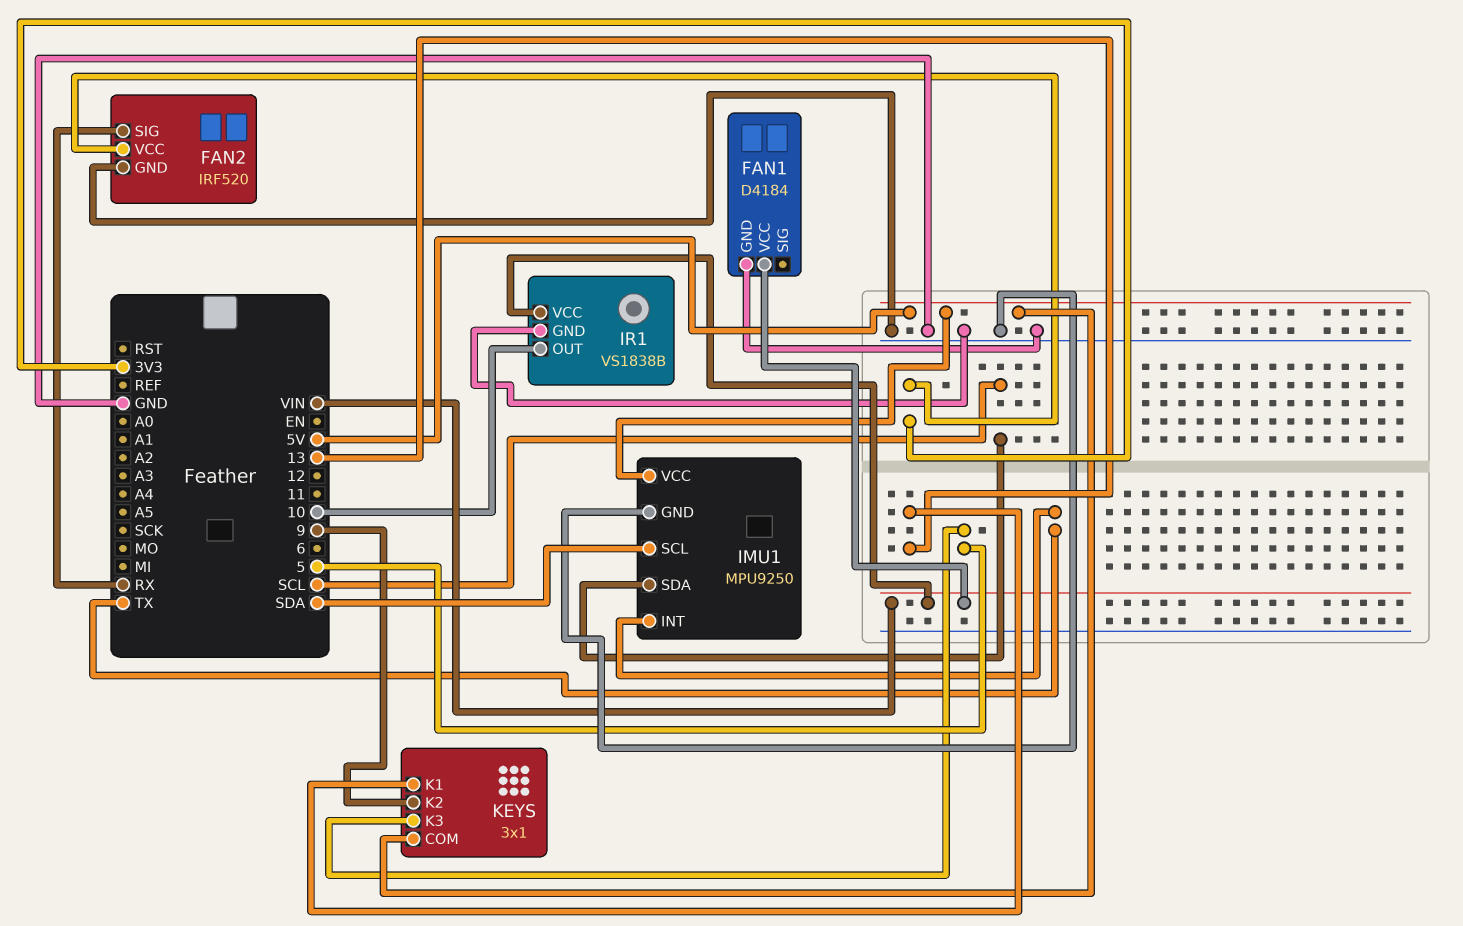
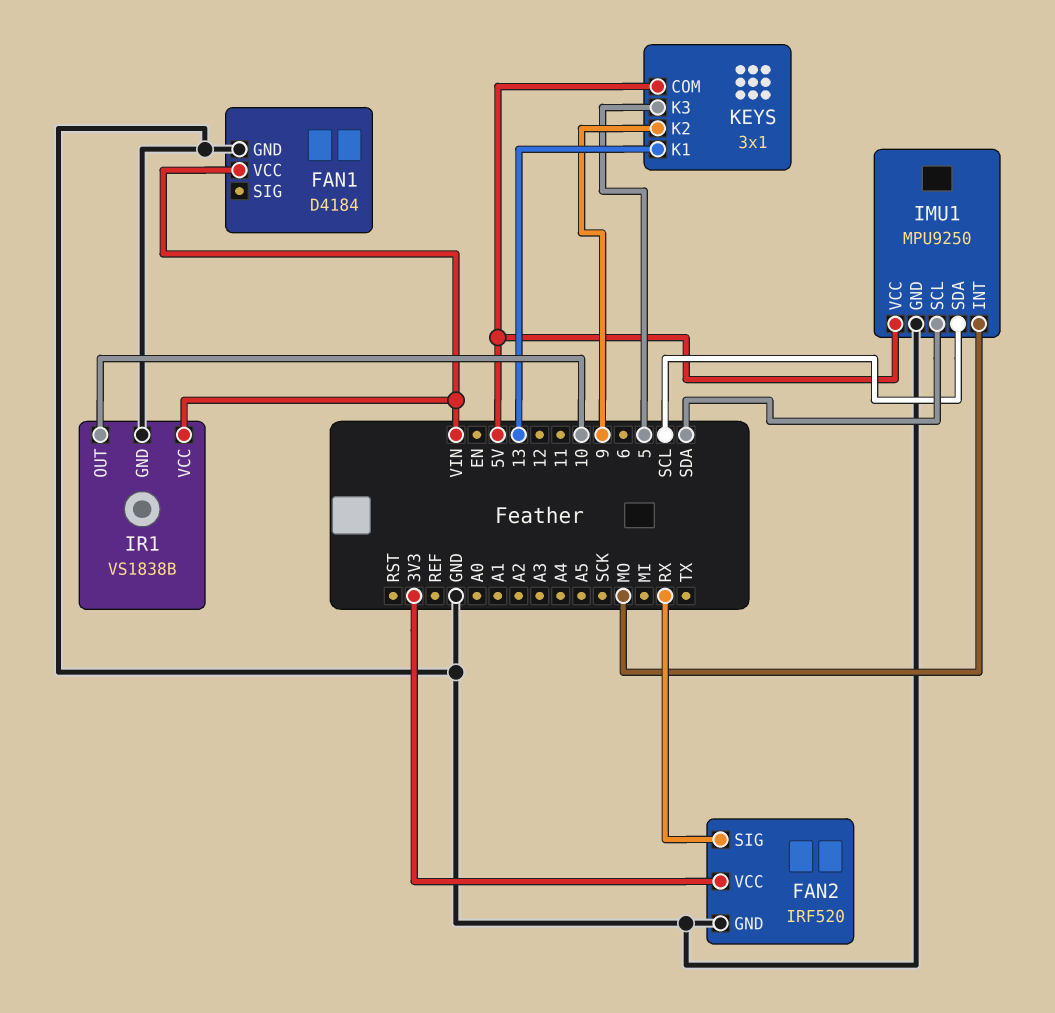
IMU1 pin INT: TX -> MO

